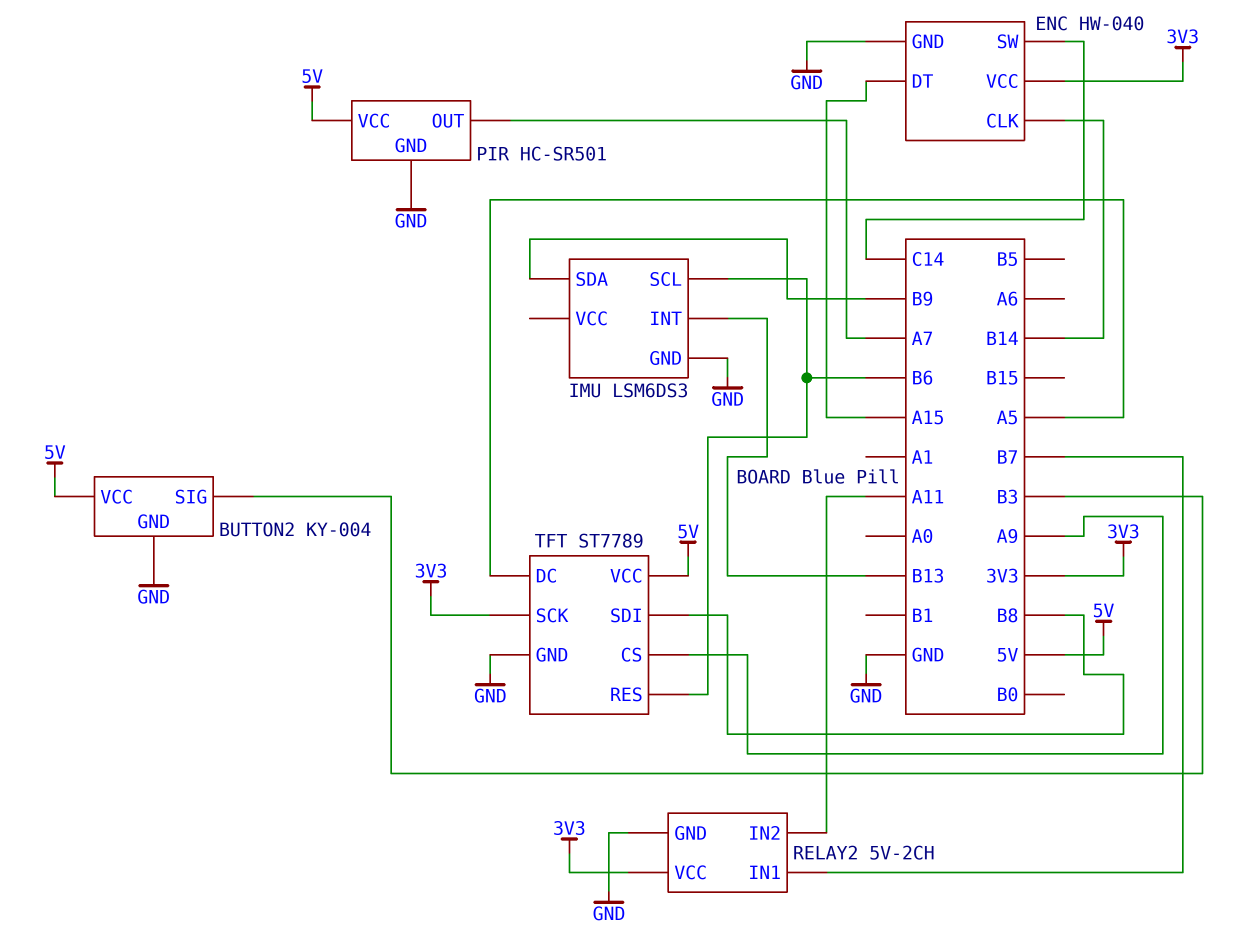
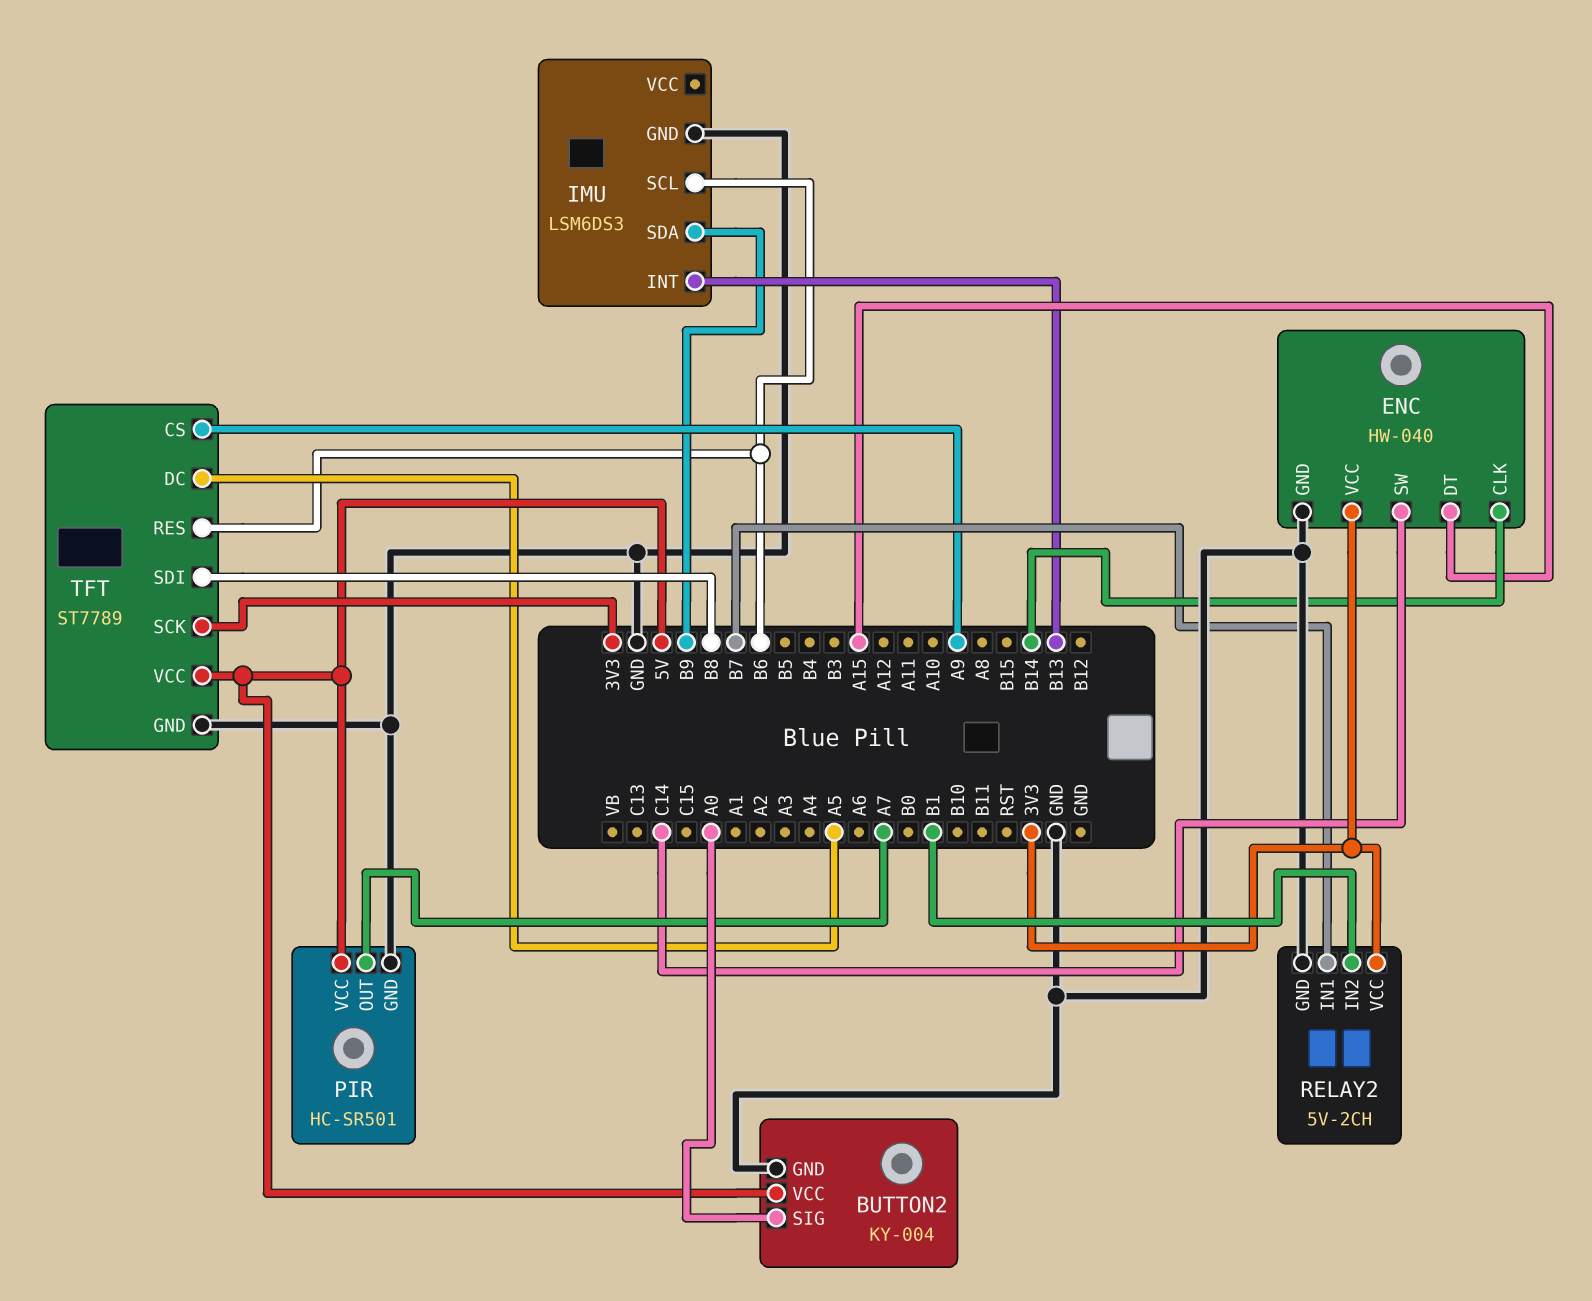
BUTTON2 pin SIG: B3 -> A0
RELAY2 pin IN2: A11 -> B1

